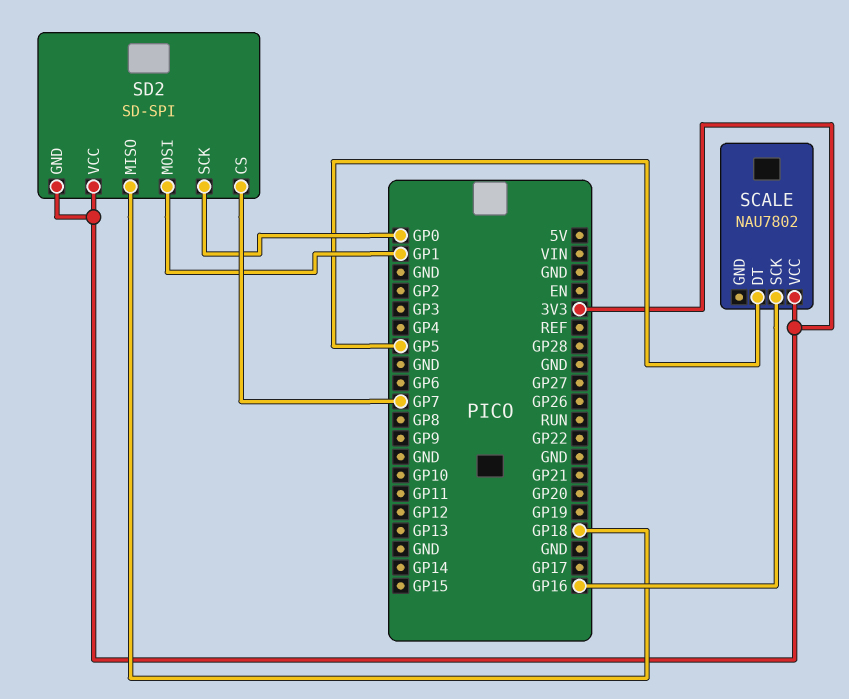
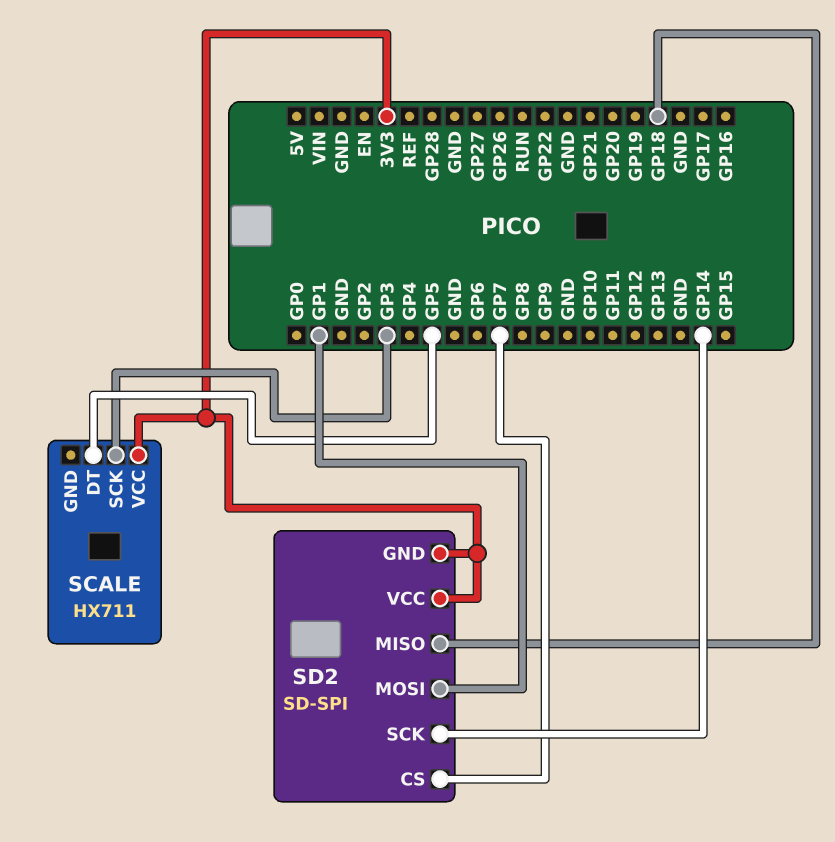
SCALE: NAU7802 -> HX711
SCALE pin SCK: GP16 -> GP3
SD2 pin SCK: GP0 -> GP14

